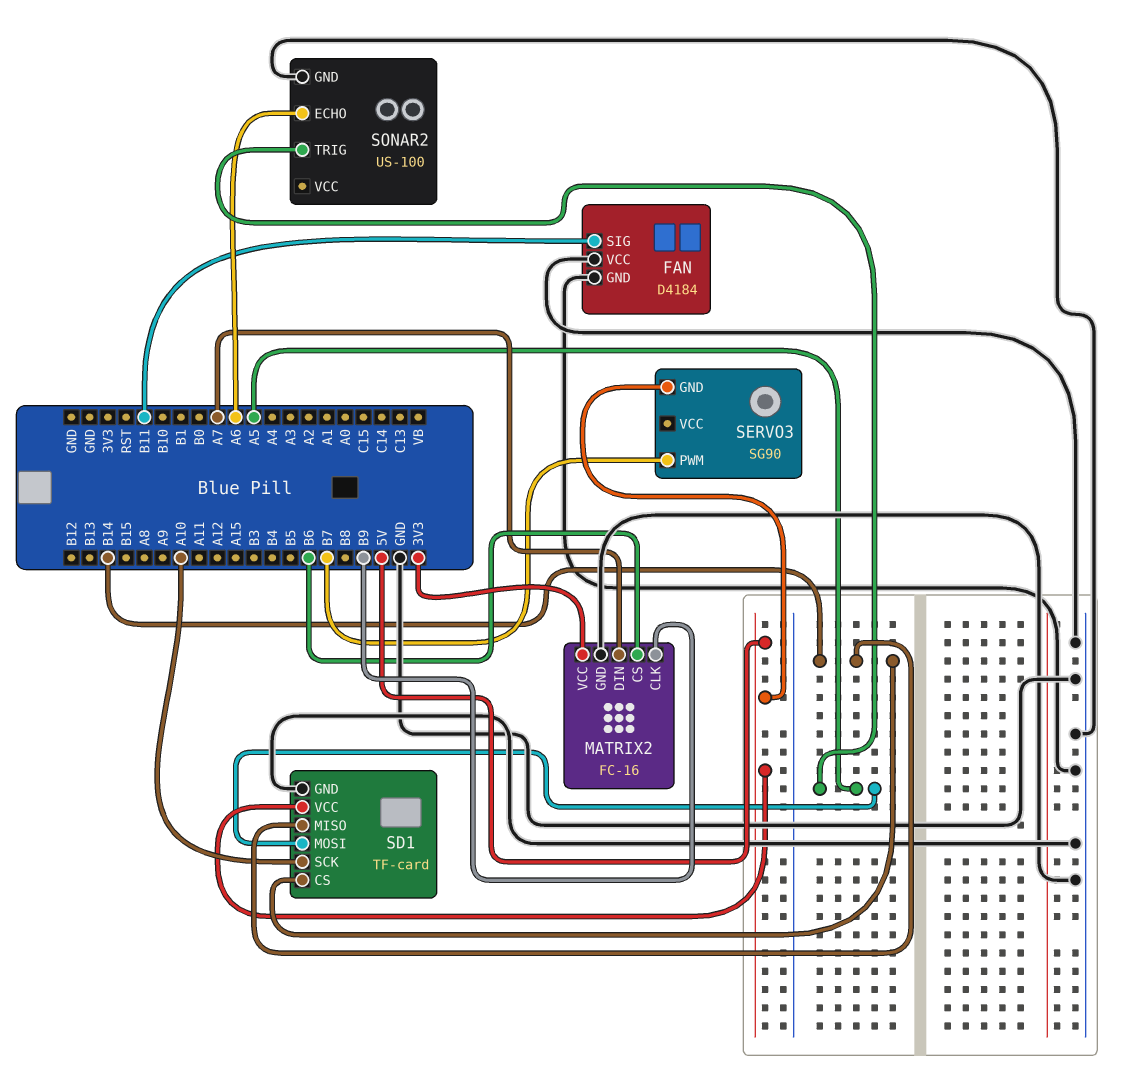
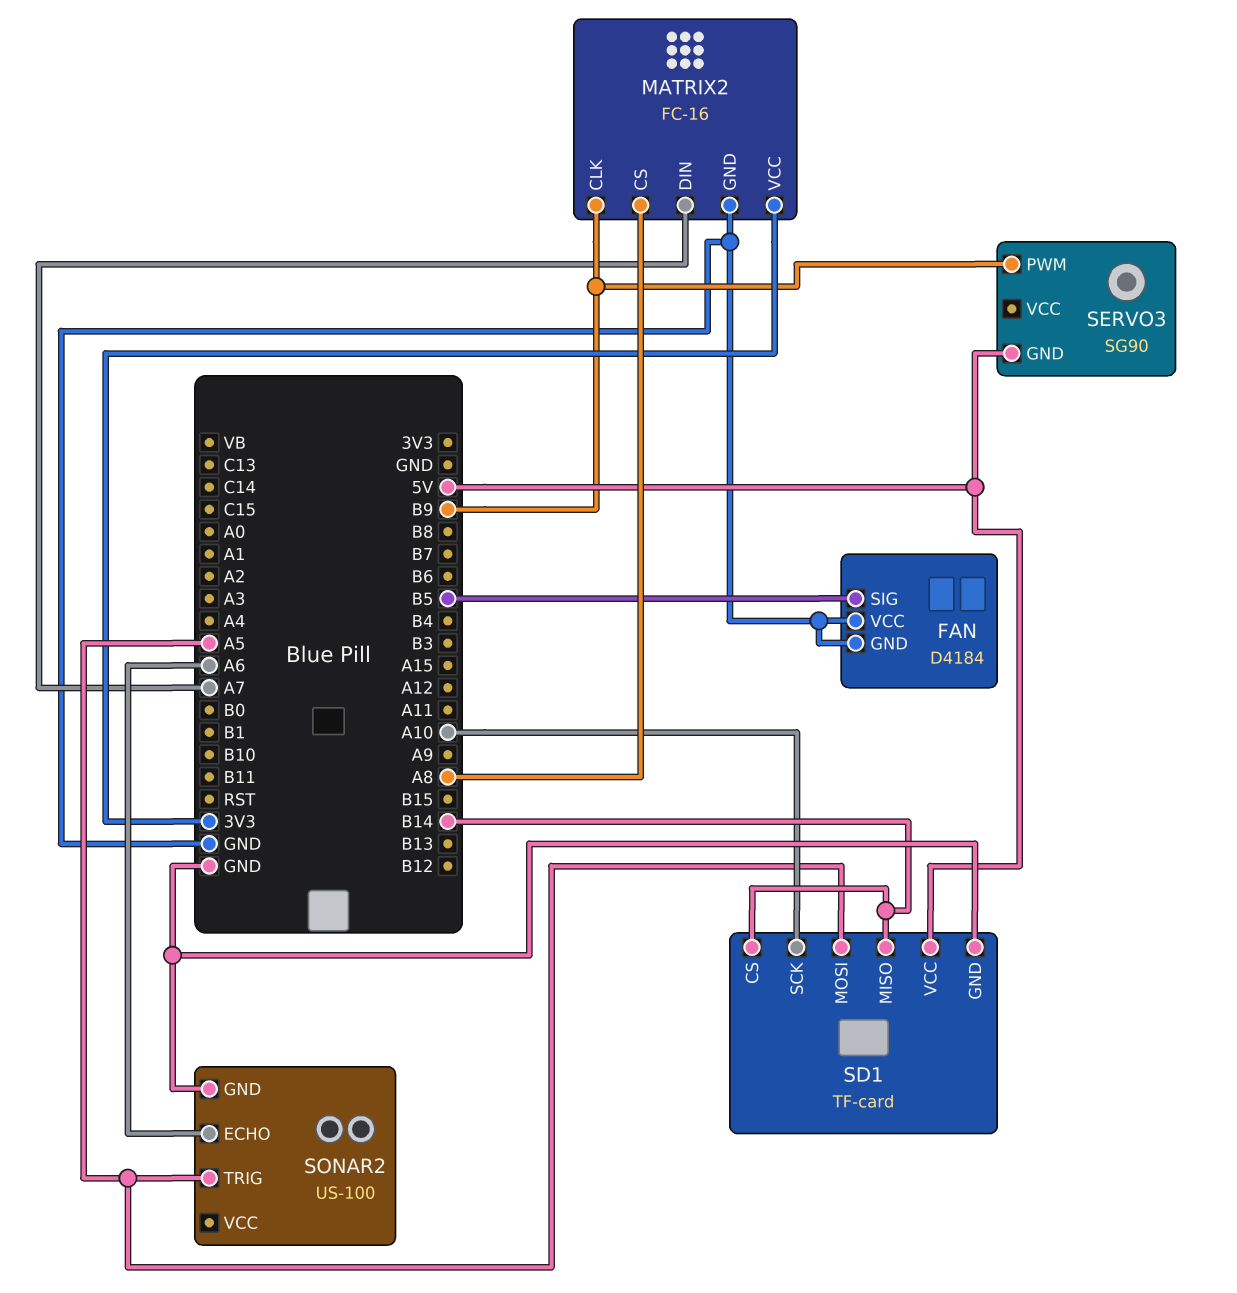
FAN pin SIG: B11 -> B5
MATRIX2 pin CS: B6 -> A8
SERVO3 pin PWM: B7 -> B9

